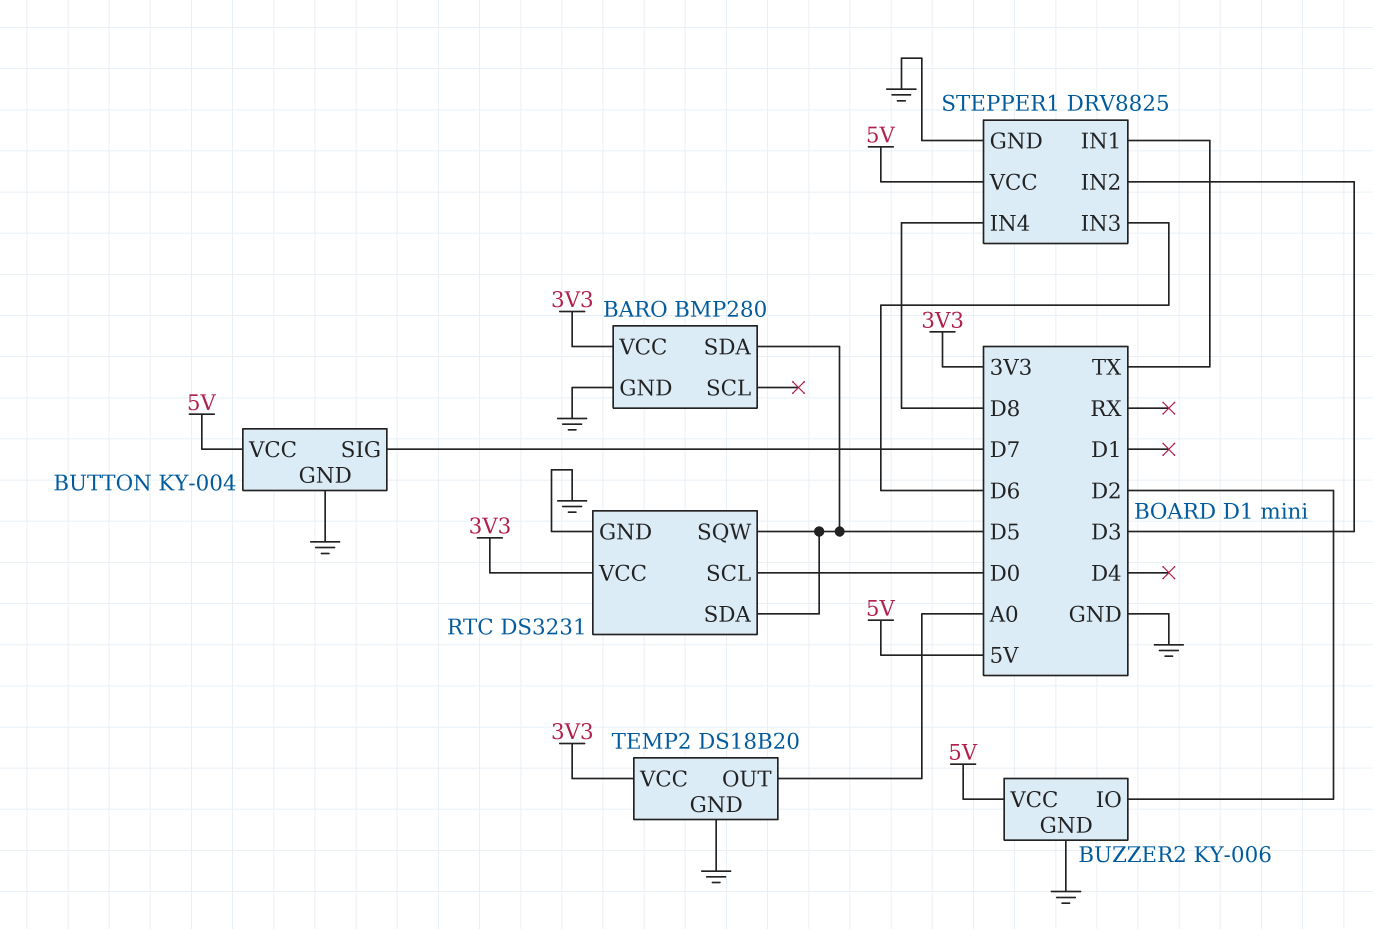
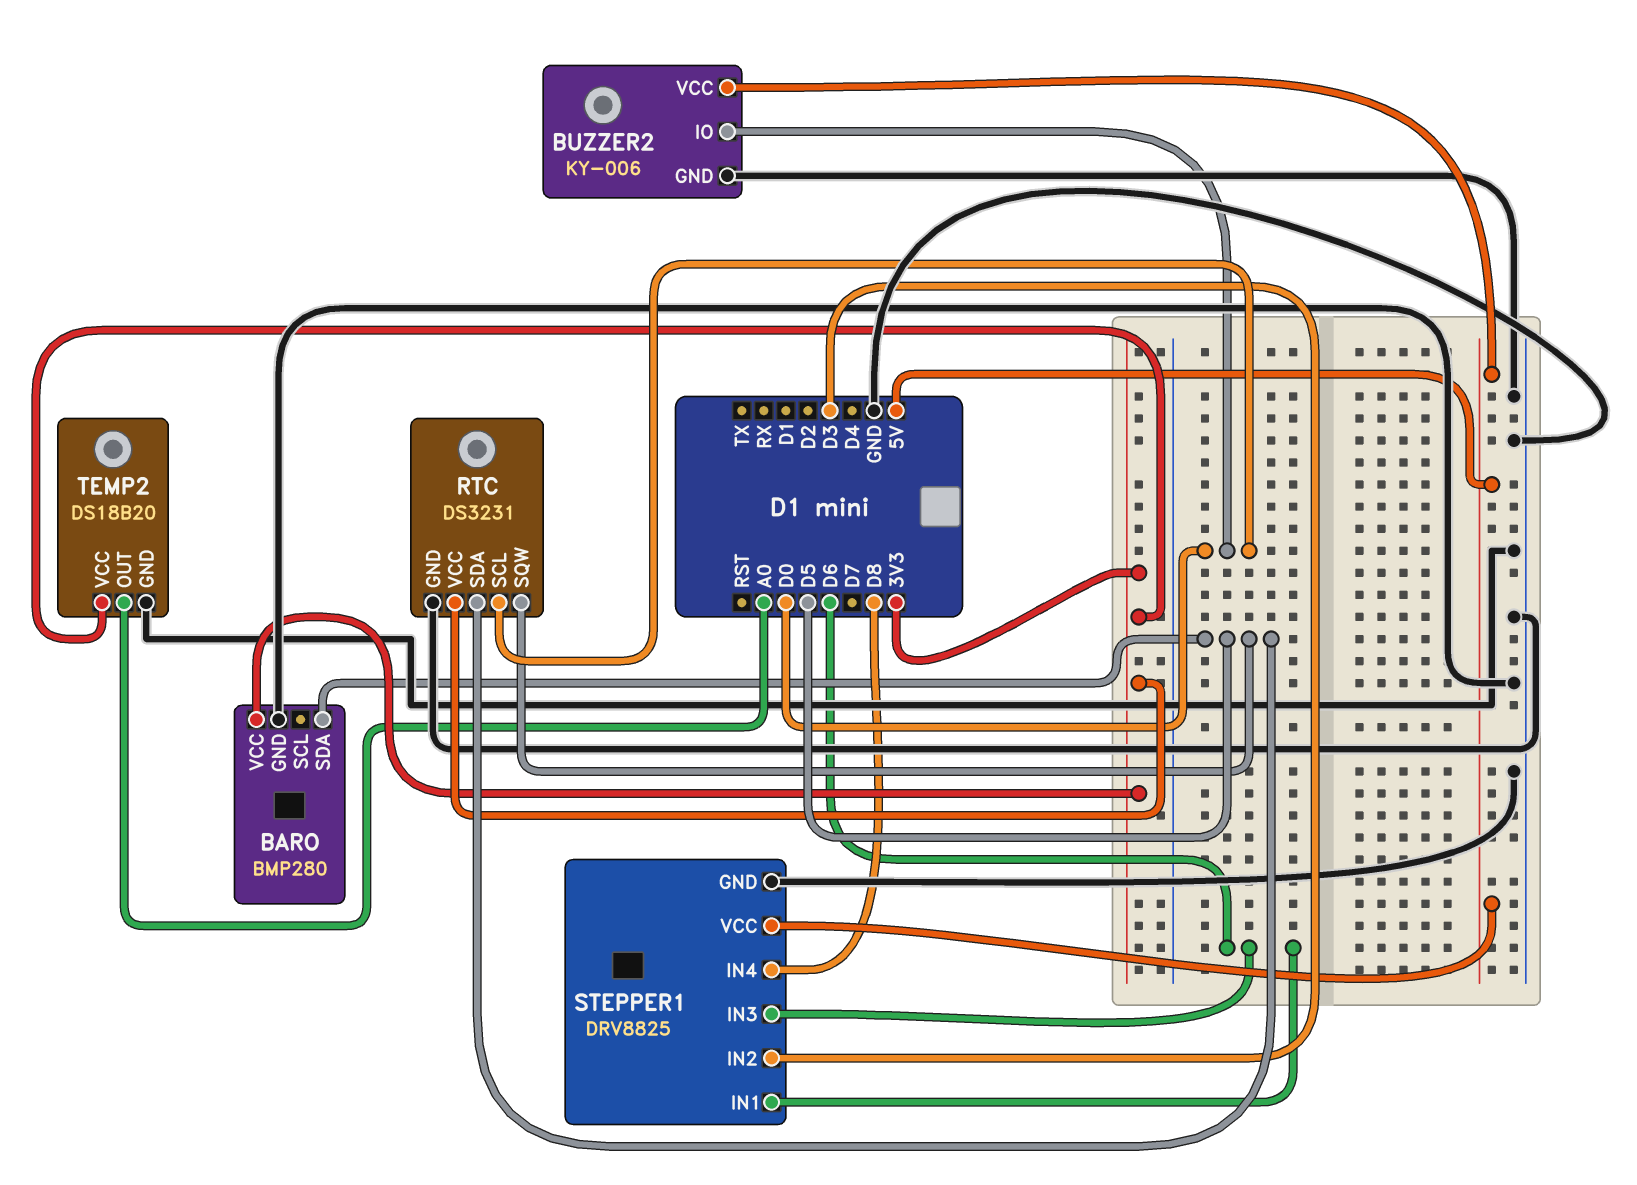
BUTTON: KY-004 -> none
BUTTON pin GND: GND -> none
BUTTON pin SIG: D7 -> none
BUTTON pin VCC: 5V -> none
BUZZER2 pin IO: D2 -> D0
STEPPER1 pin IN1: TX -> D6

